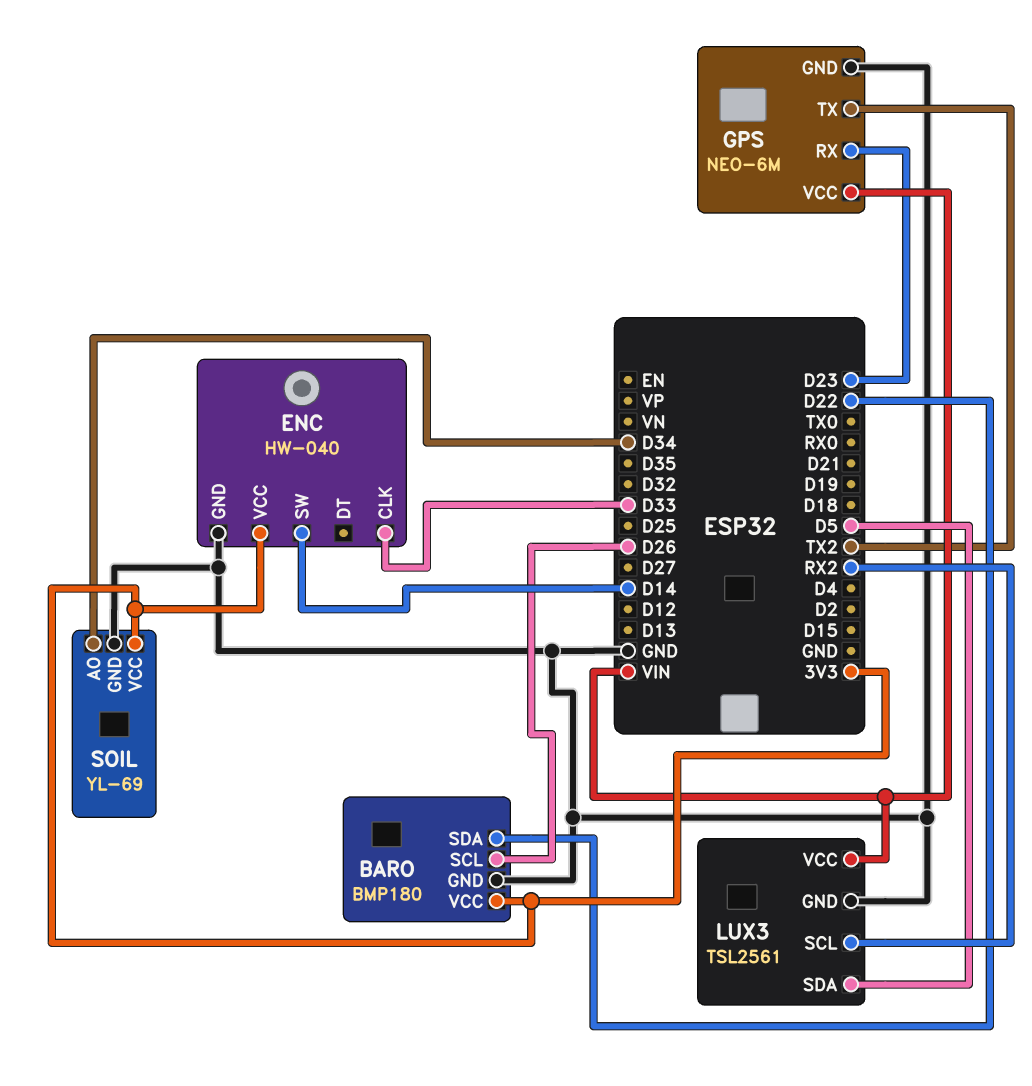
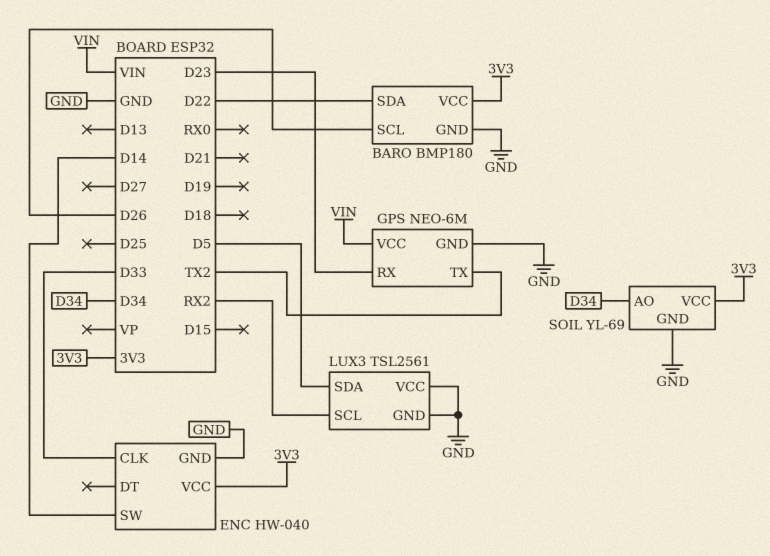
LUX3 pin VCC: VIN -> GND

